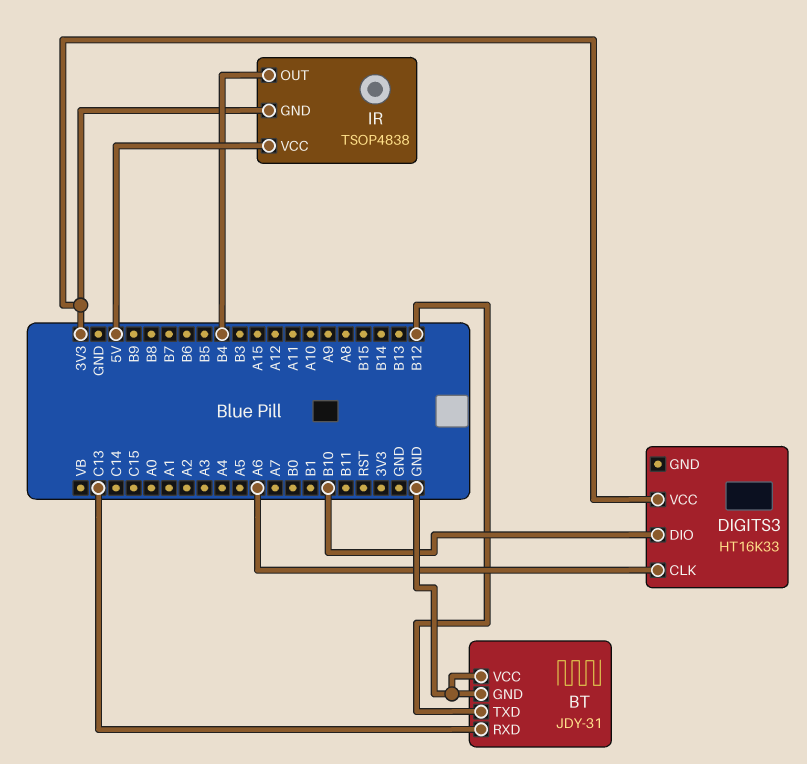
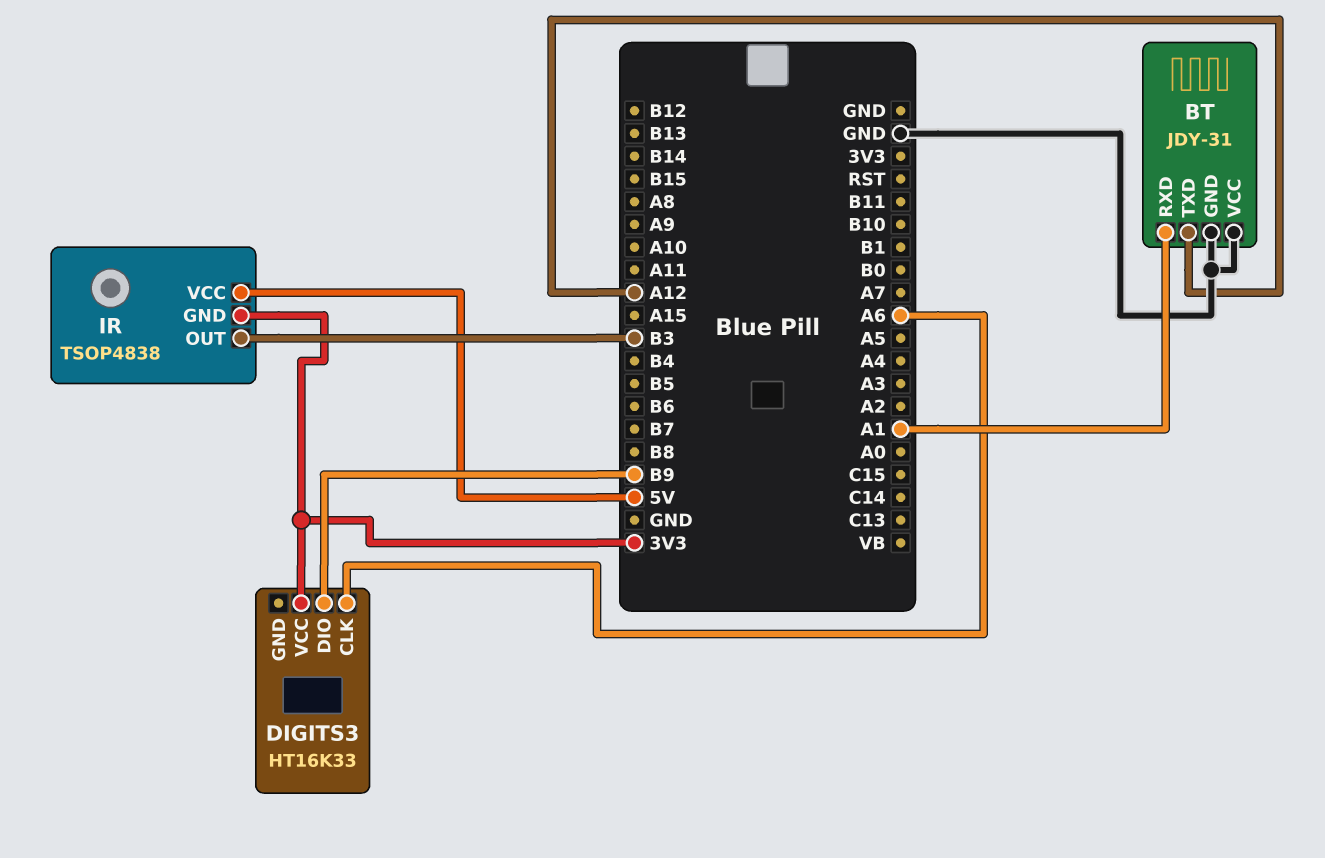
BT pin RXD: C13 -> A1
BT pin TXD: B12 -> A12
DIGITS3 pin DIO: B10 -> B9
IR pin OUT: B4 -> B3

